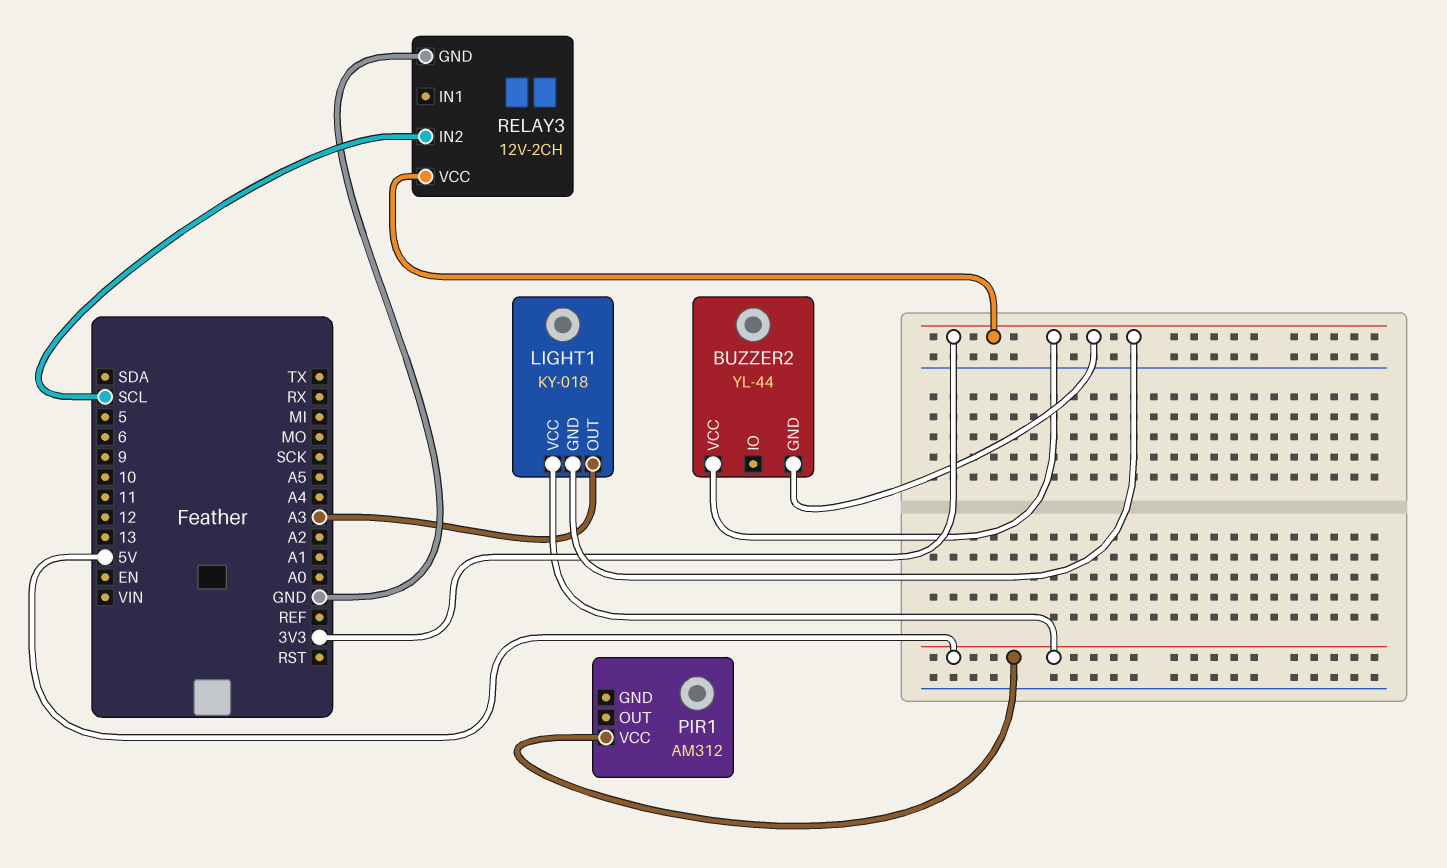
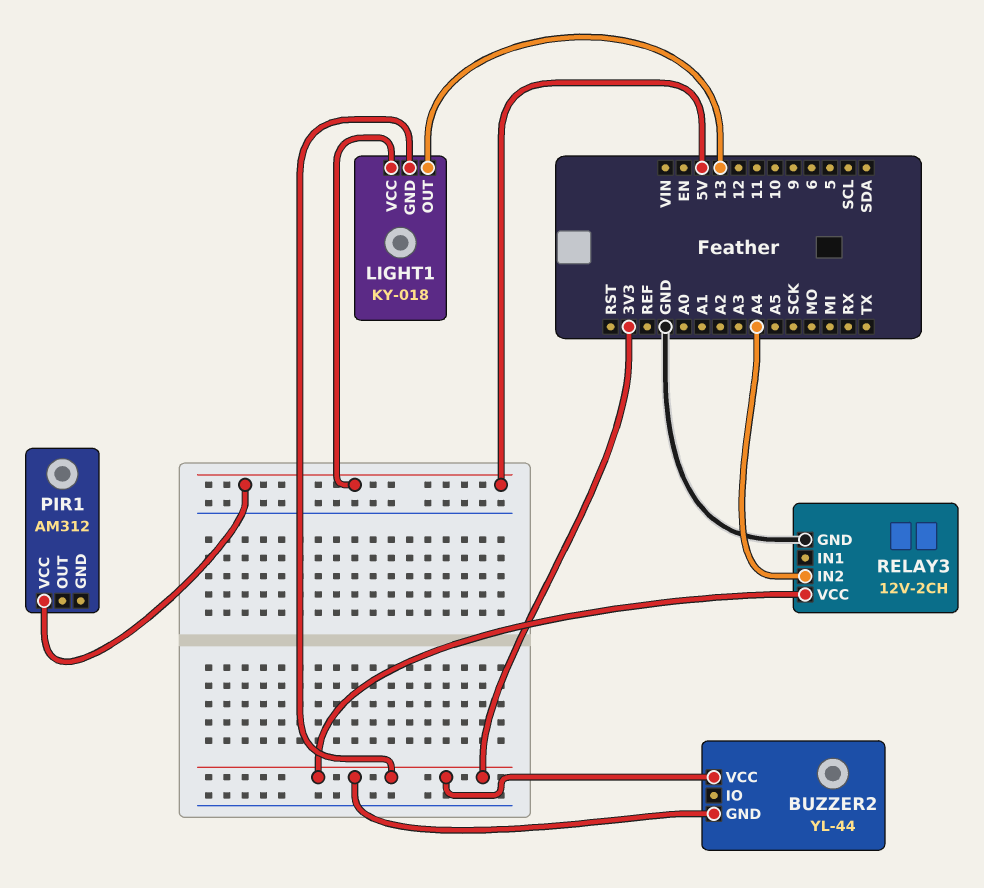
LIGHT1 pin OUT: A3 -> 13
RELAY3 pin IN2: SCL -> A4

